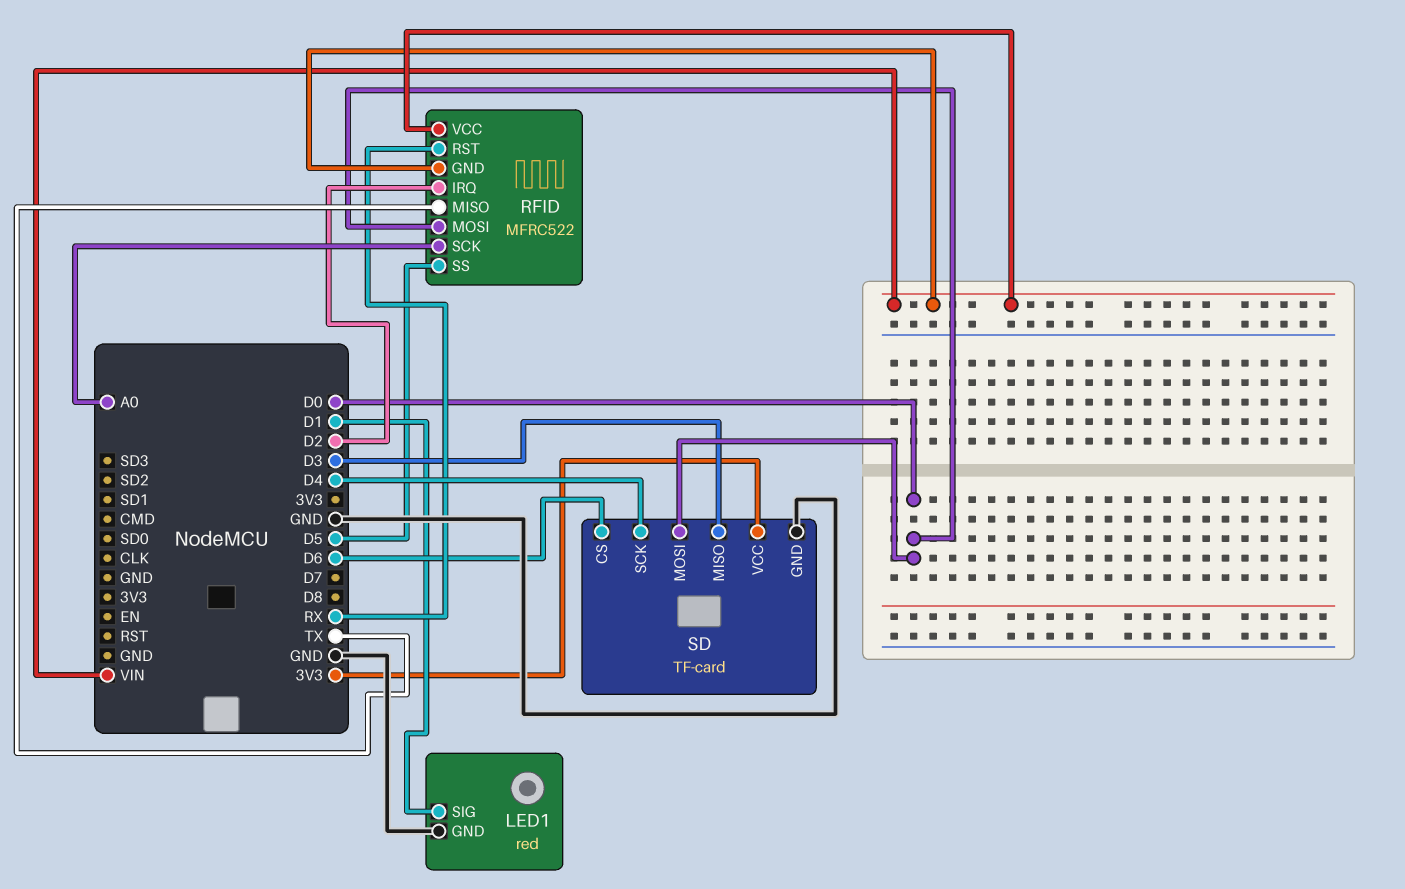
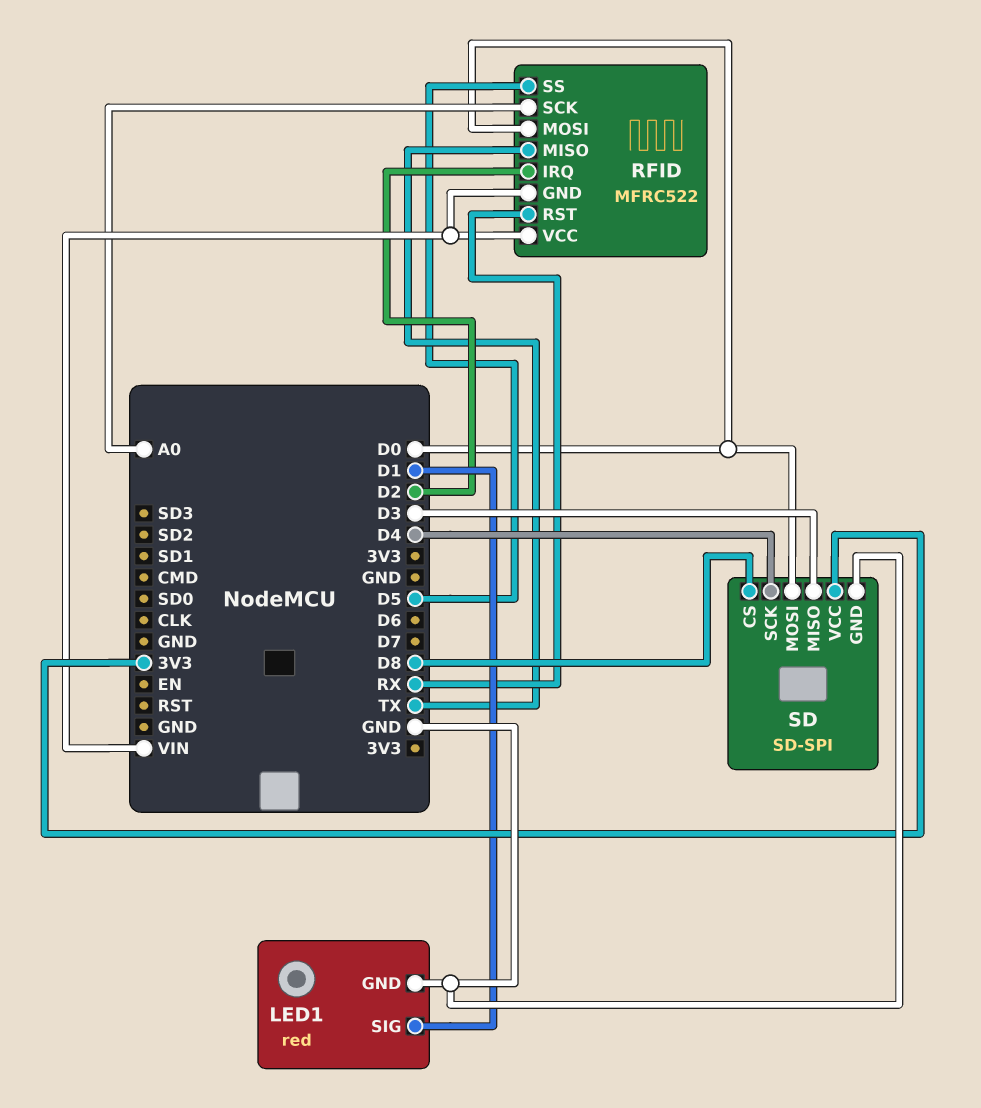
SD: TF-card -> SD-SPI
SD pin CS: D6 -> D8

